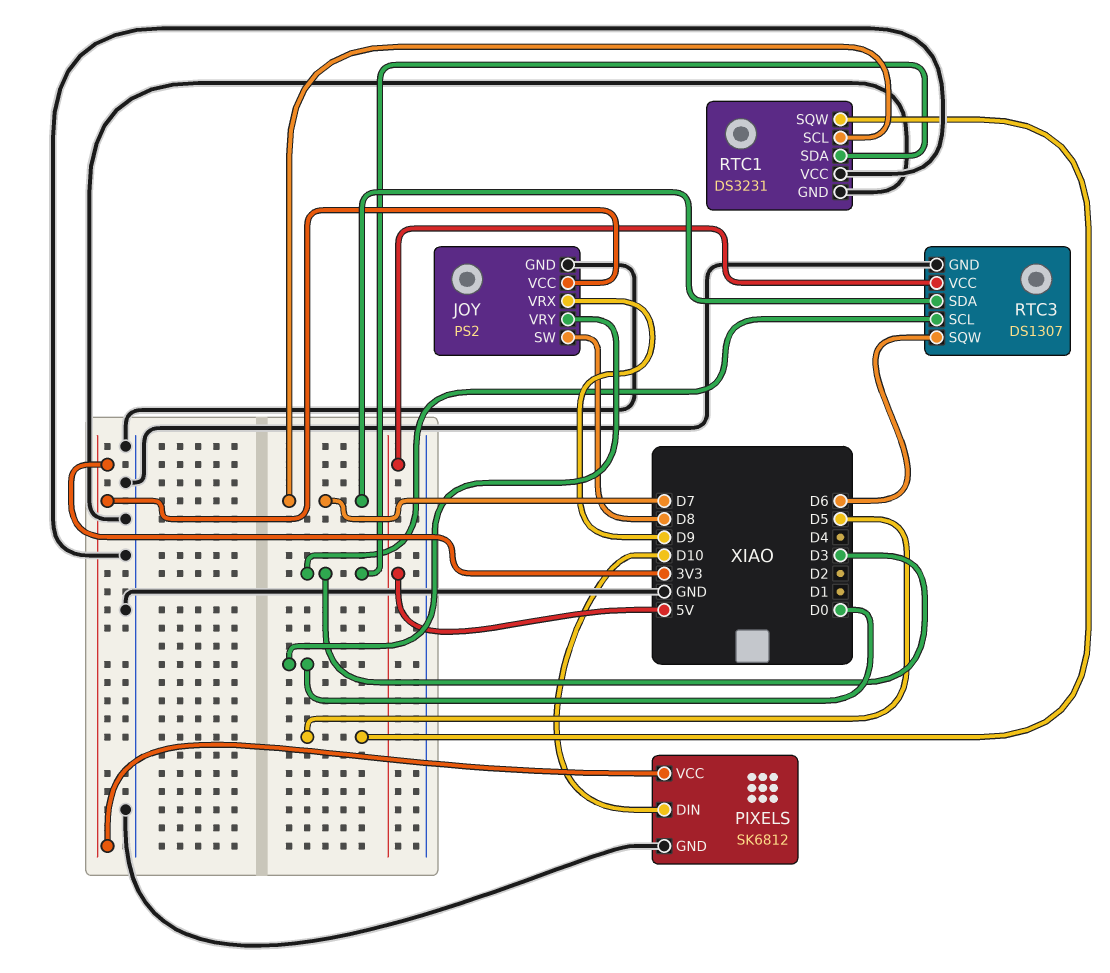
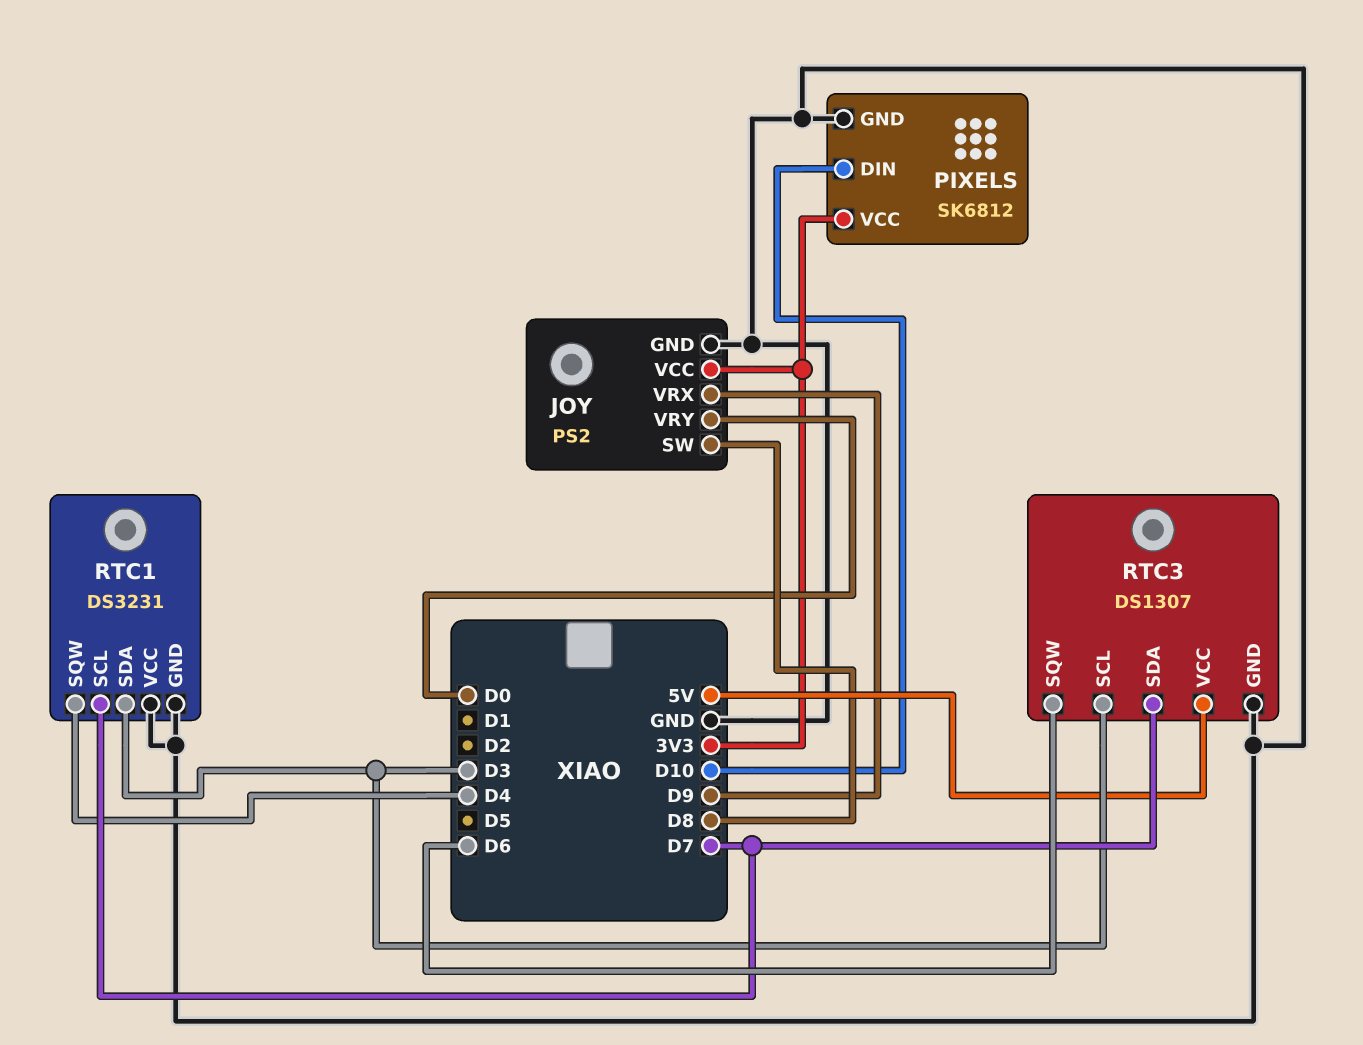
RTC1 pin SQW: D5 -> D4

